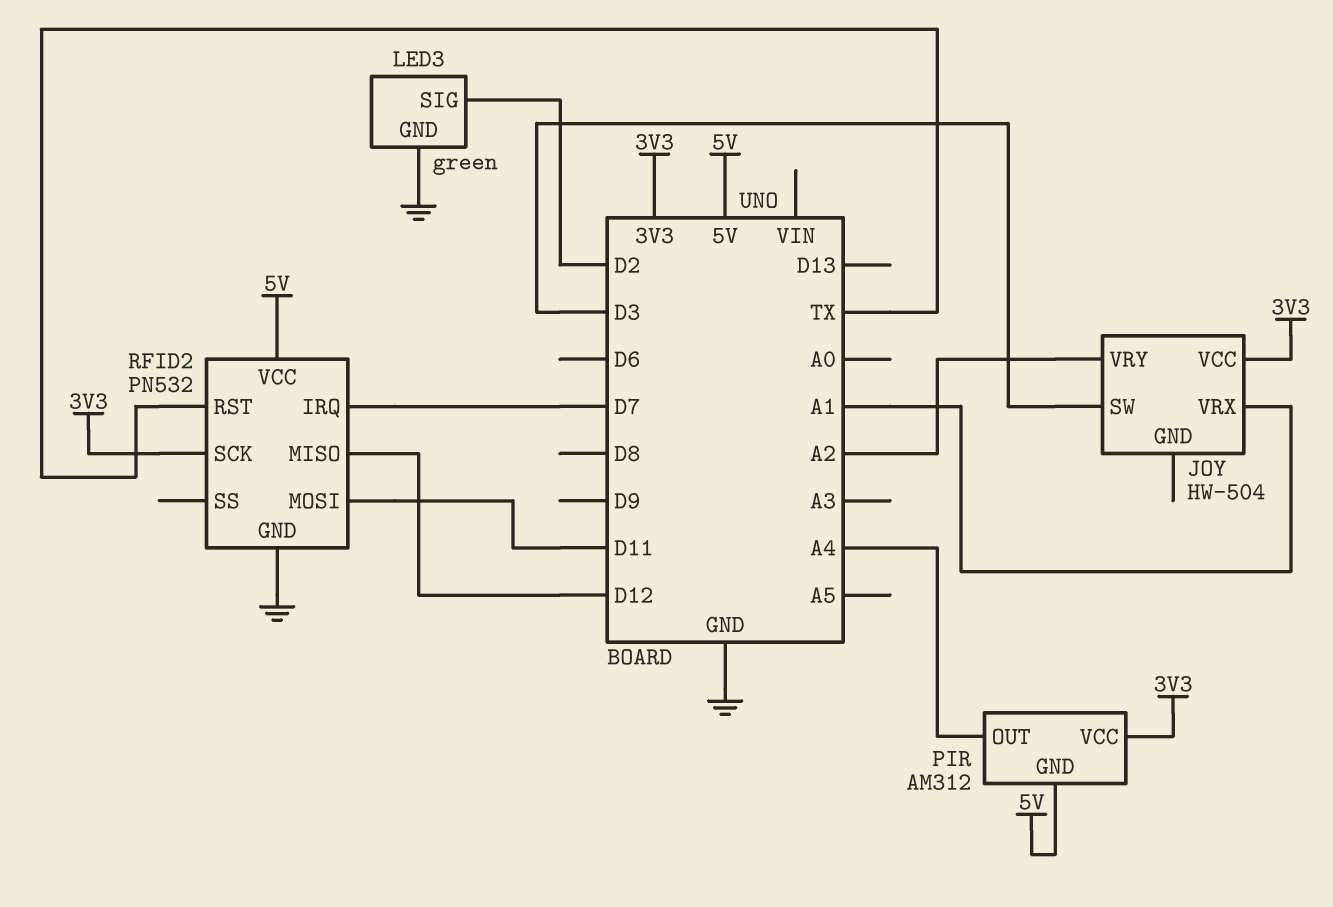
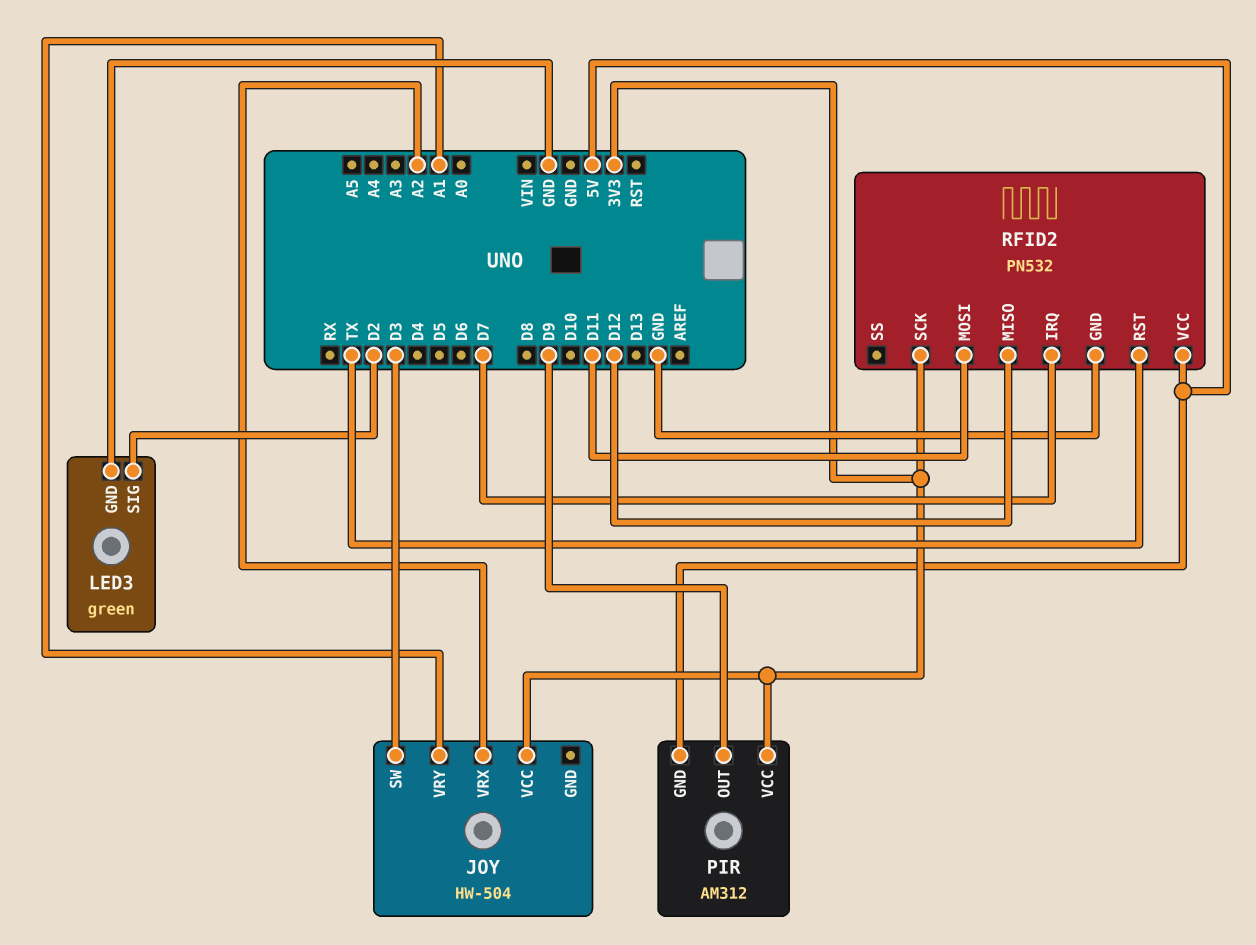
JOY pin VRX: A1 -> A2
JOY pin VRY: A2 -> A1
PIR pin OUT: A4 -> D9

